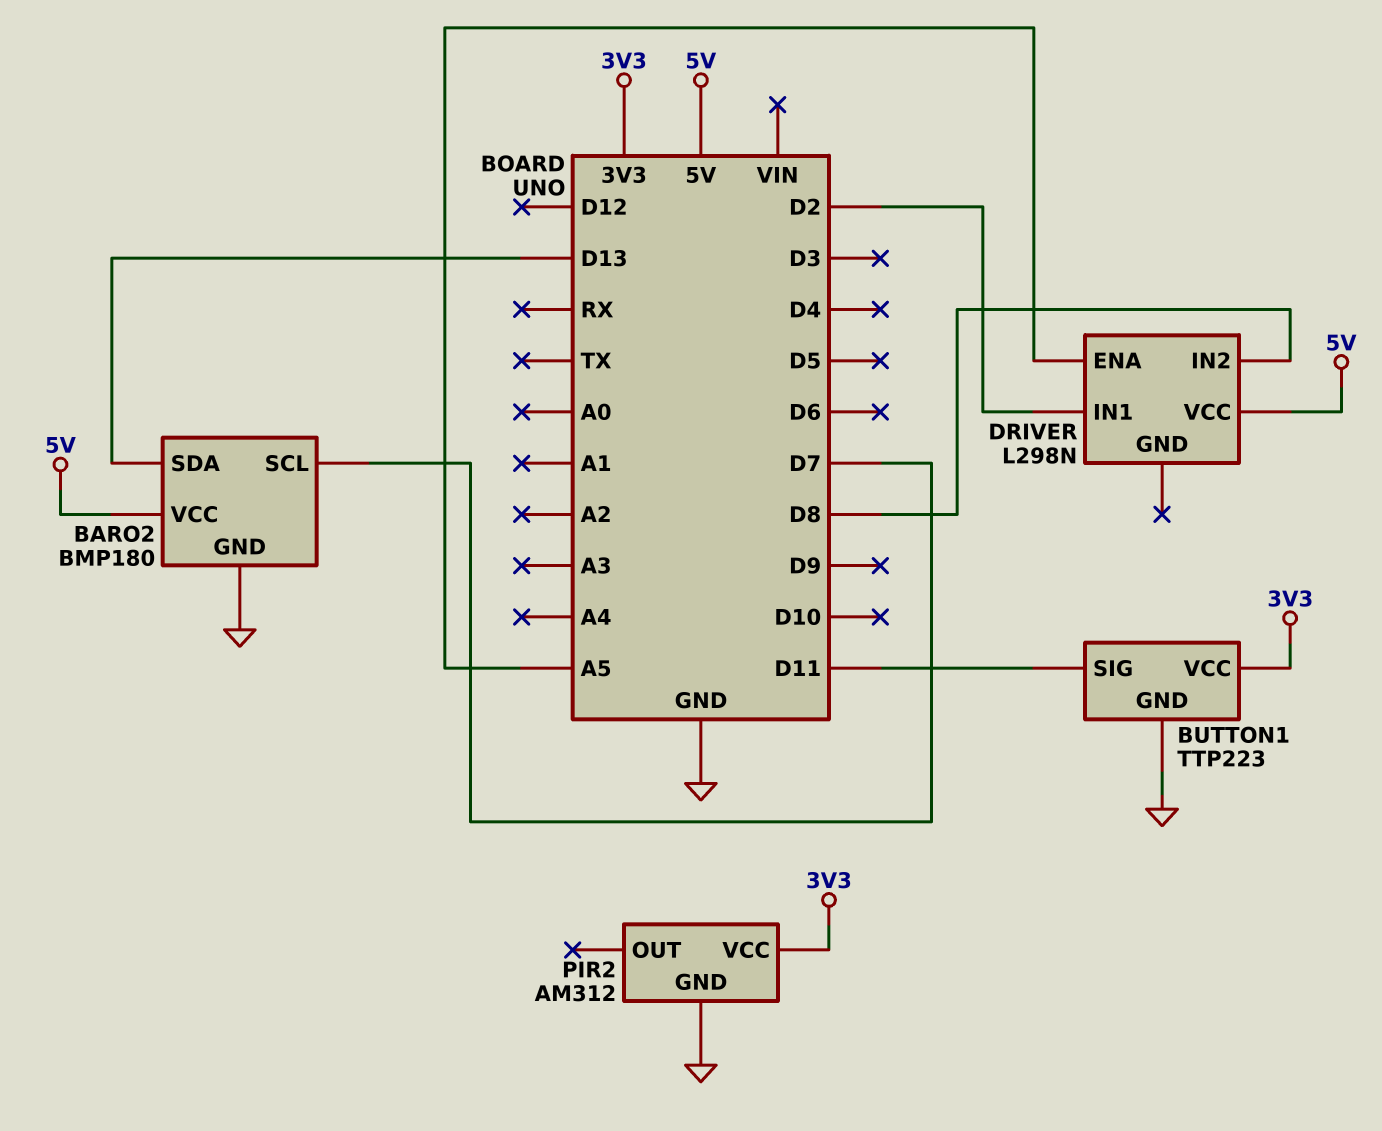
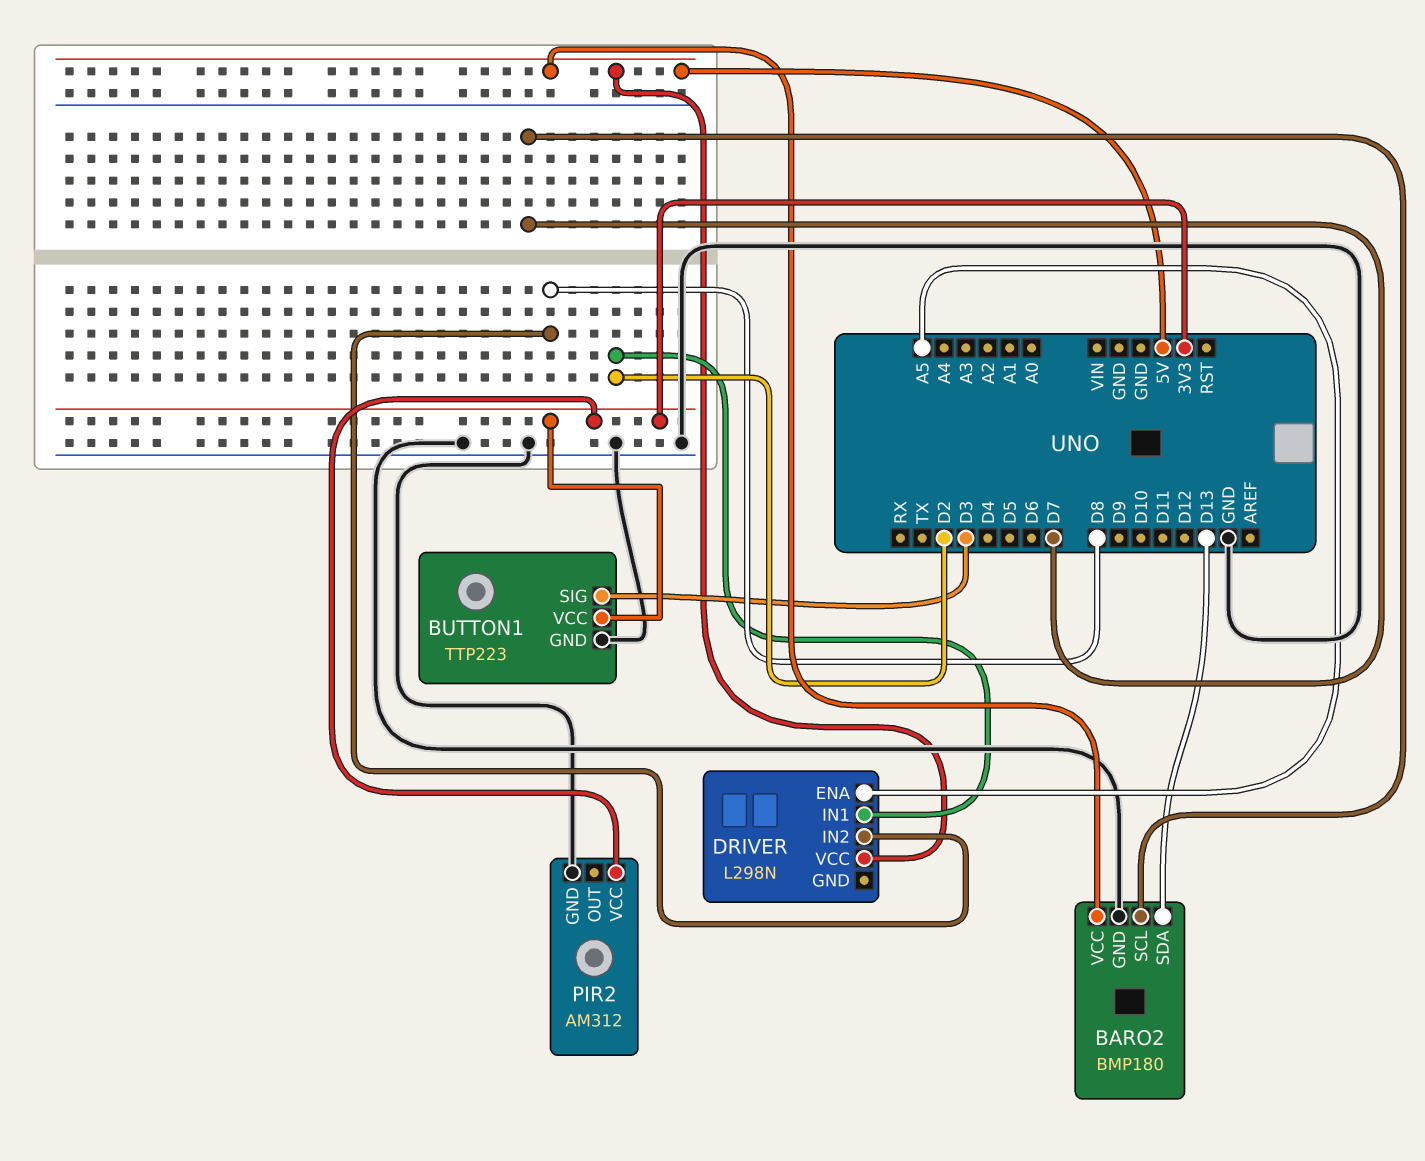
BUTTON1 pin SIG: D11 -> D3

